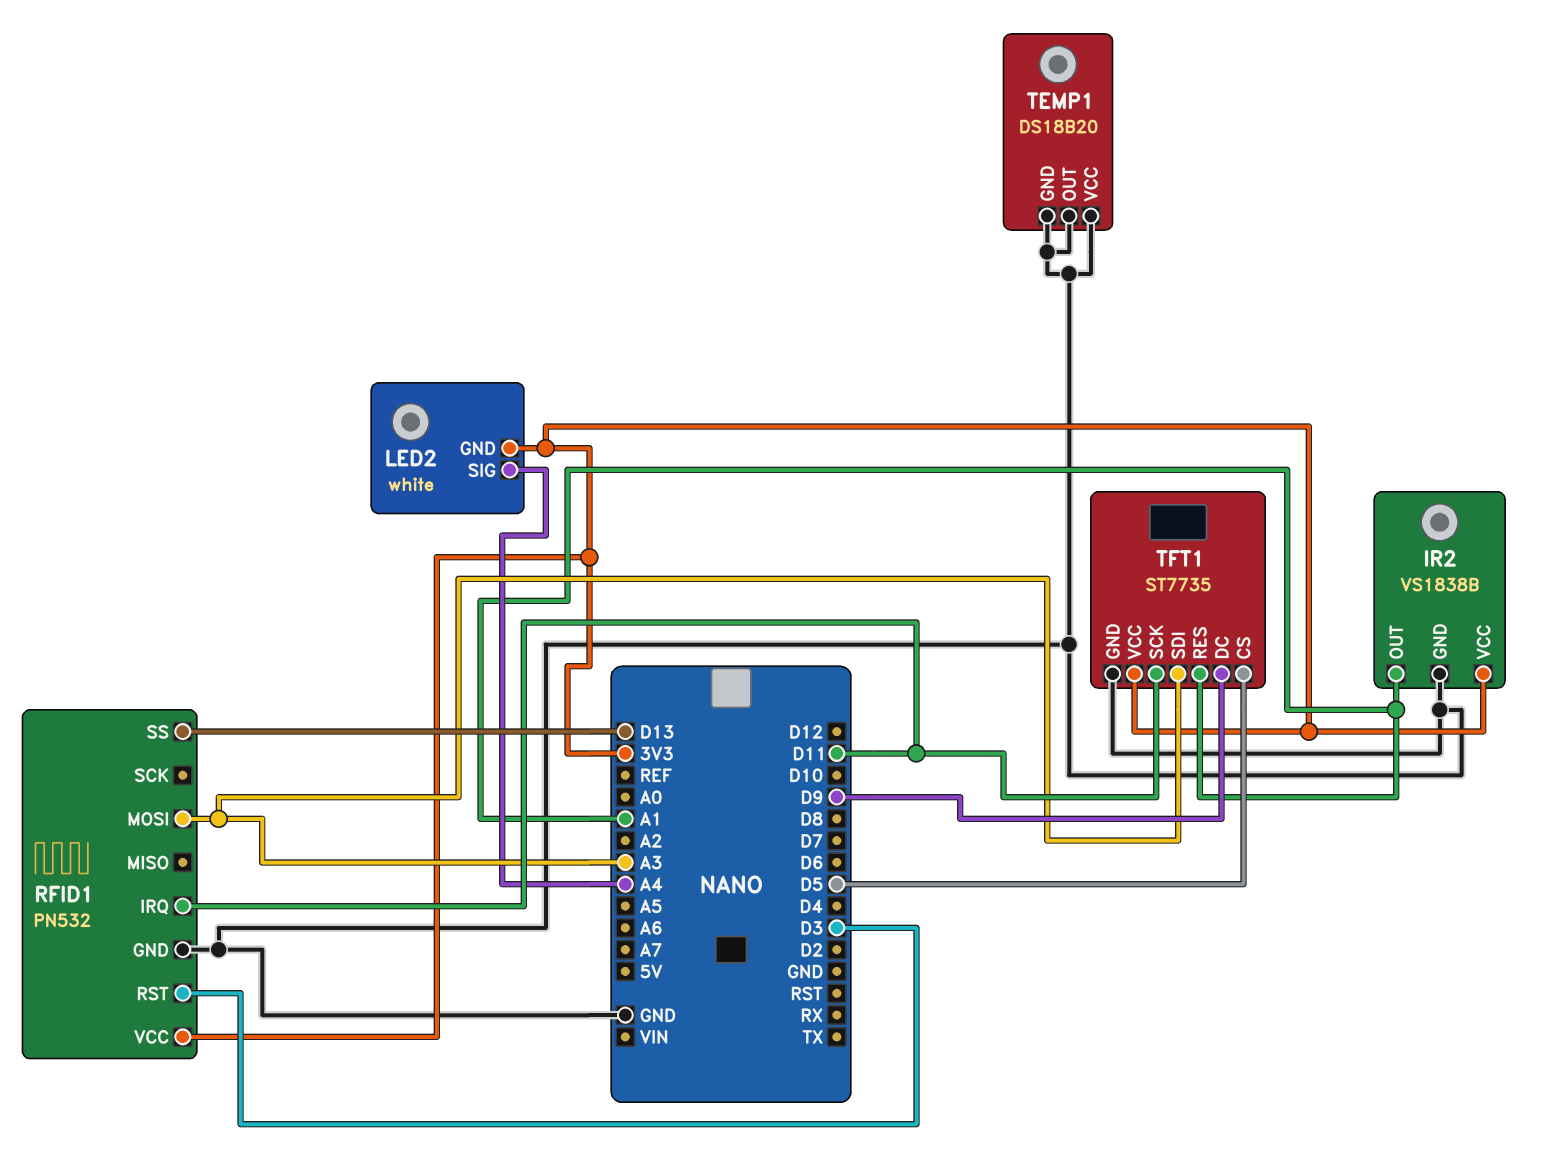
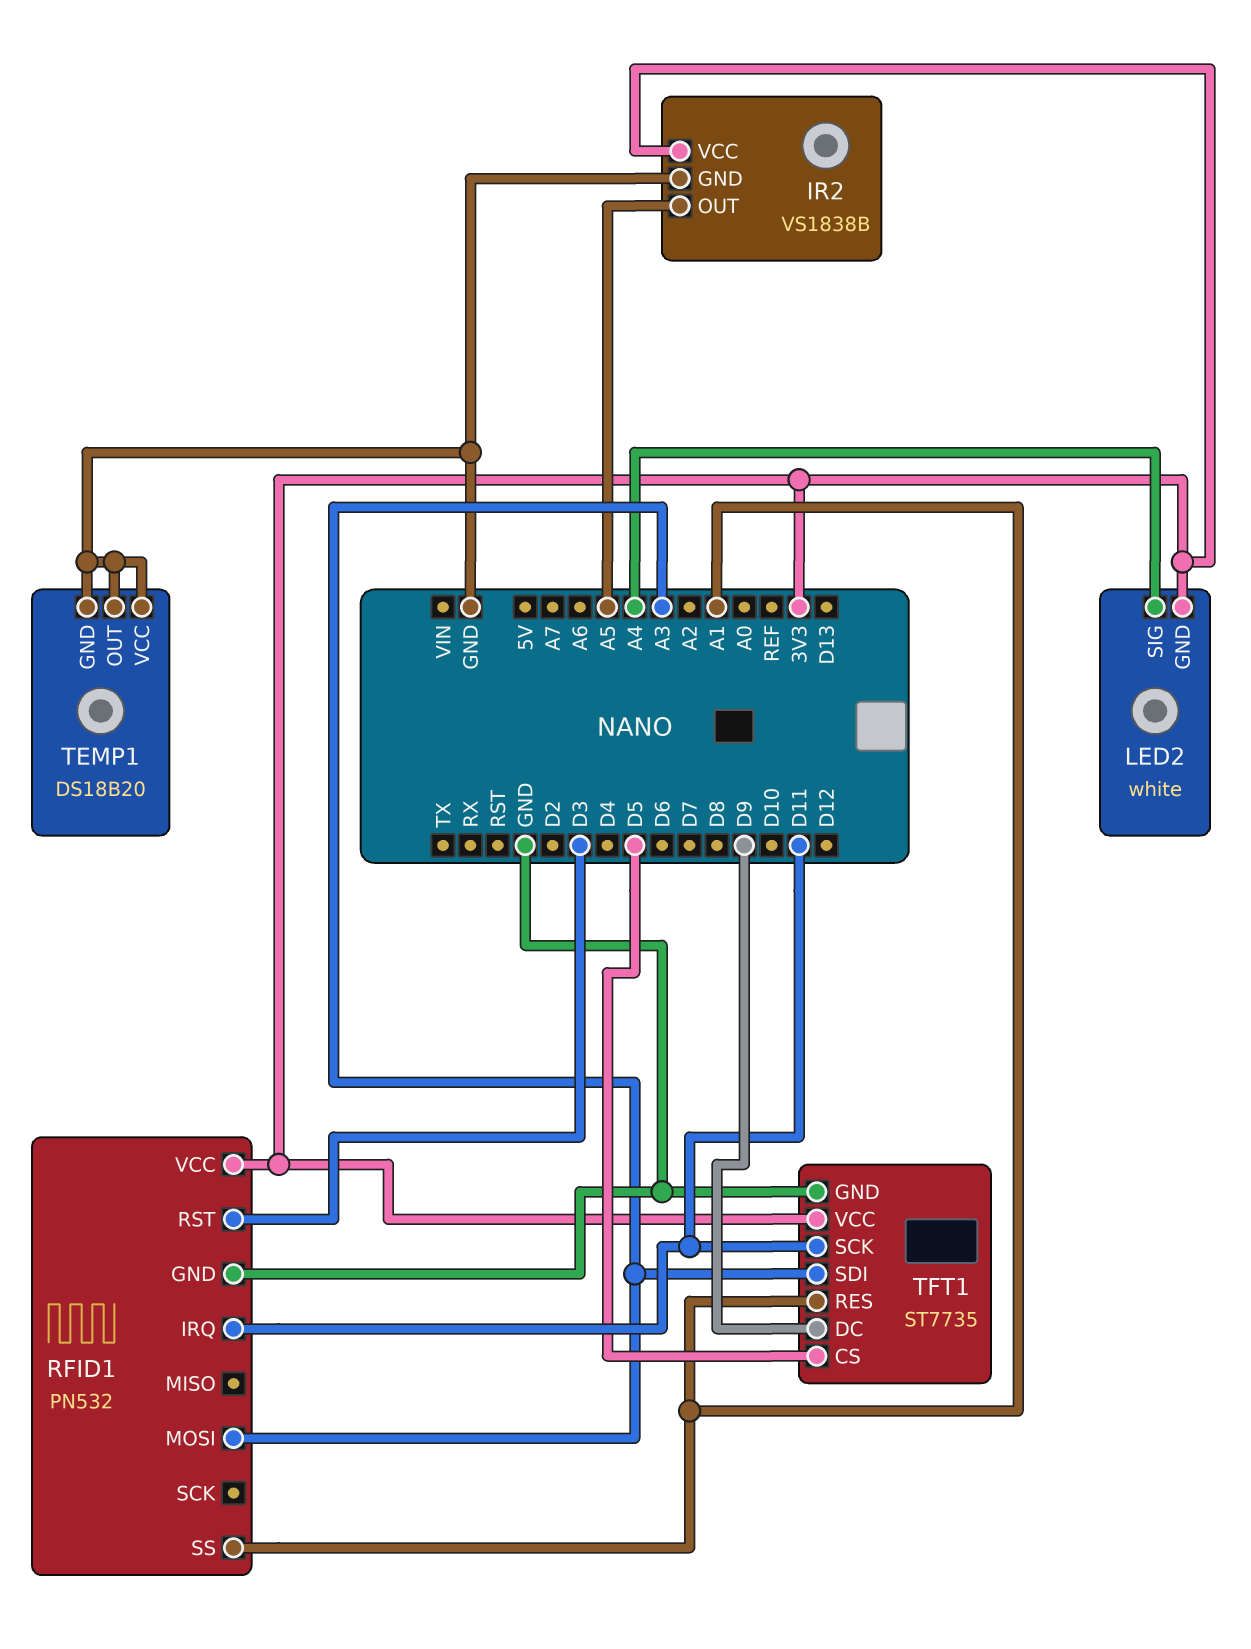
IR2 pin OUT: A1 -> A5
RFID1 pin SS: D13 -> A1

